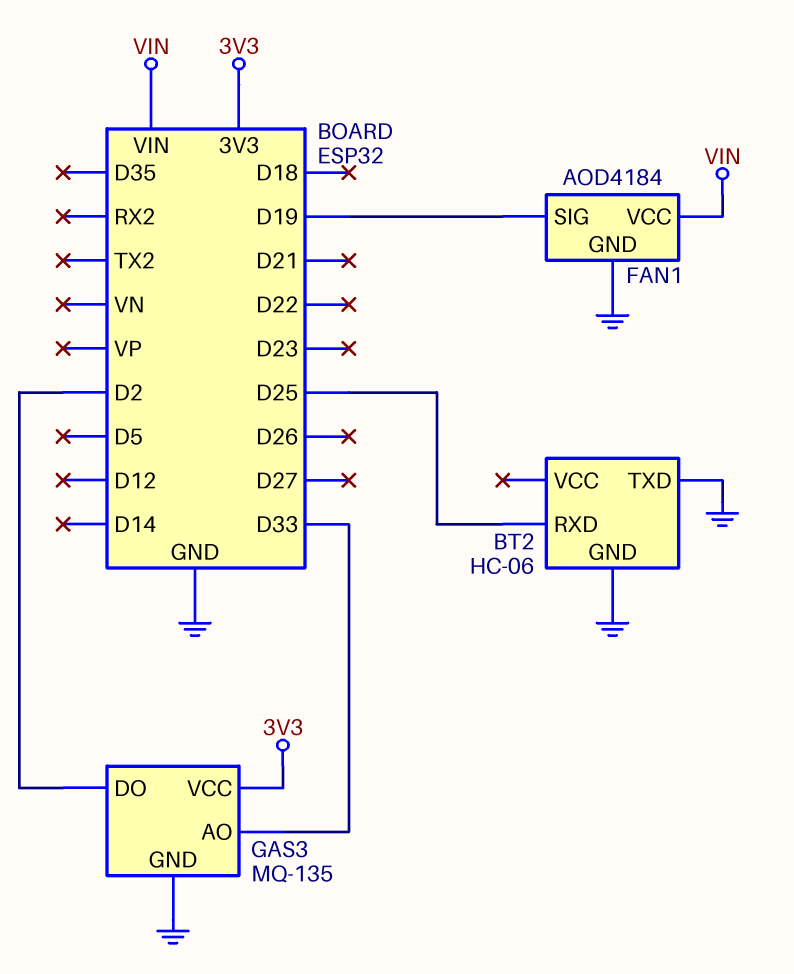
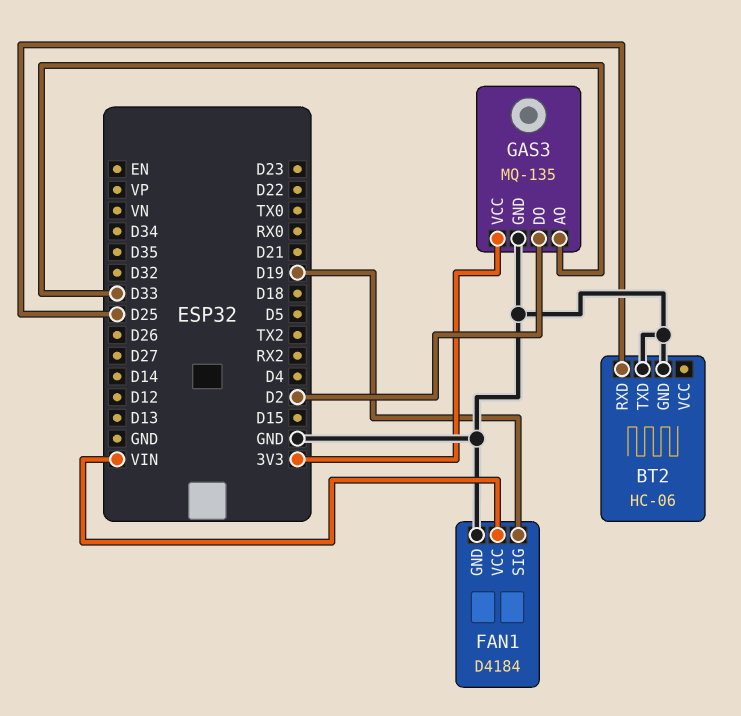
FAN1: AOD4184 -> D4184

